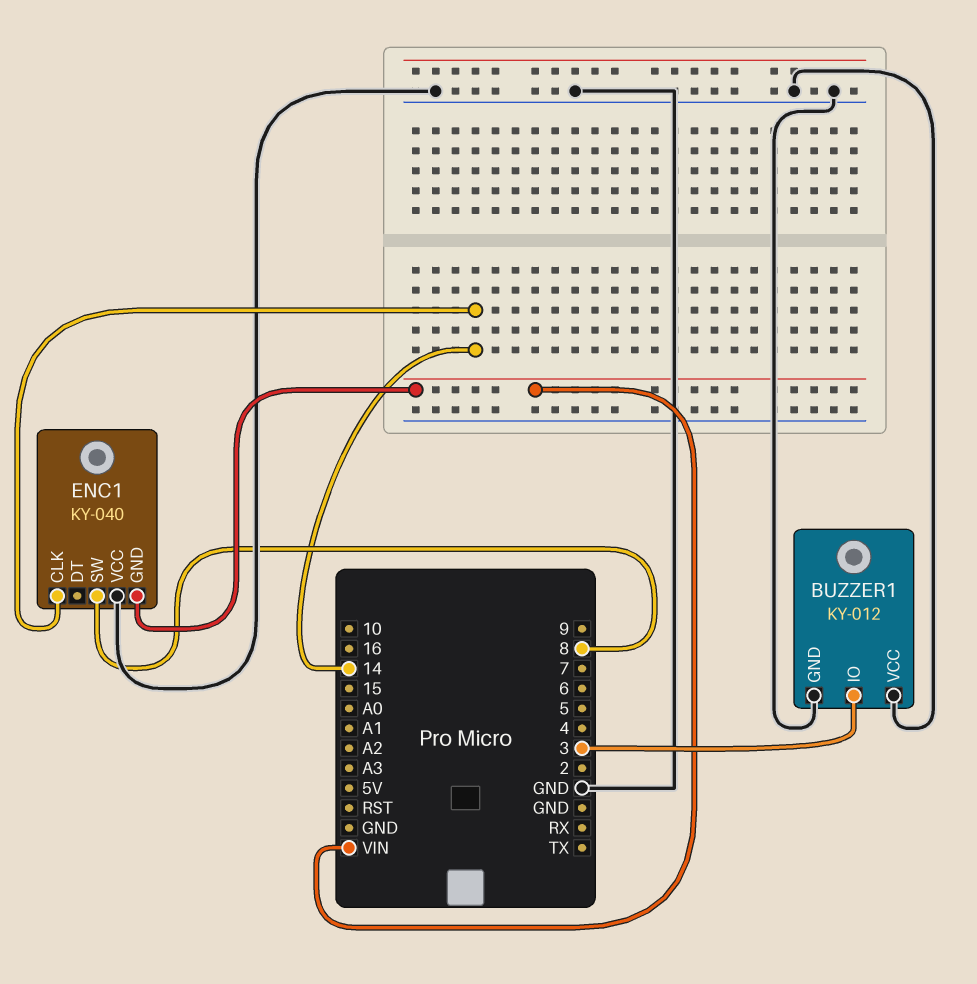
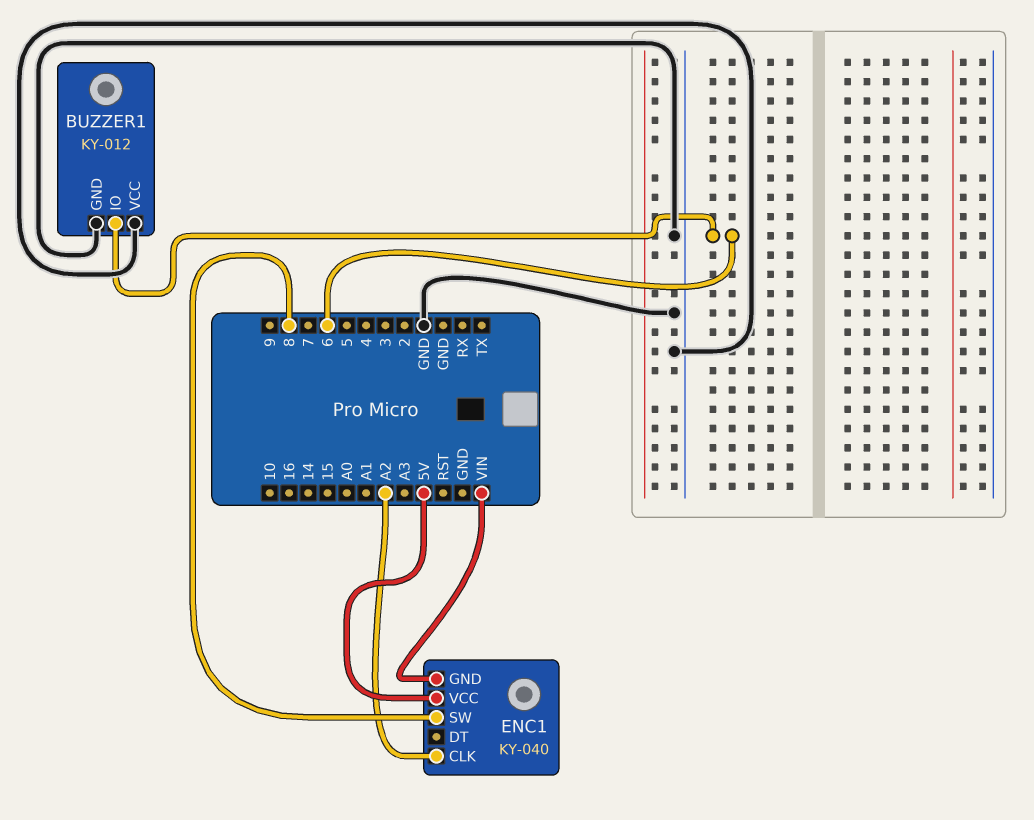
BUZZER1 pin IO: 3 -> 6
ENC1 pin CLK: 14 -> A2
ENC1 pin VCC: GND -> 5V

